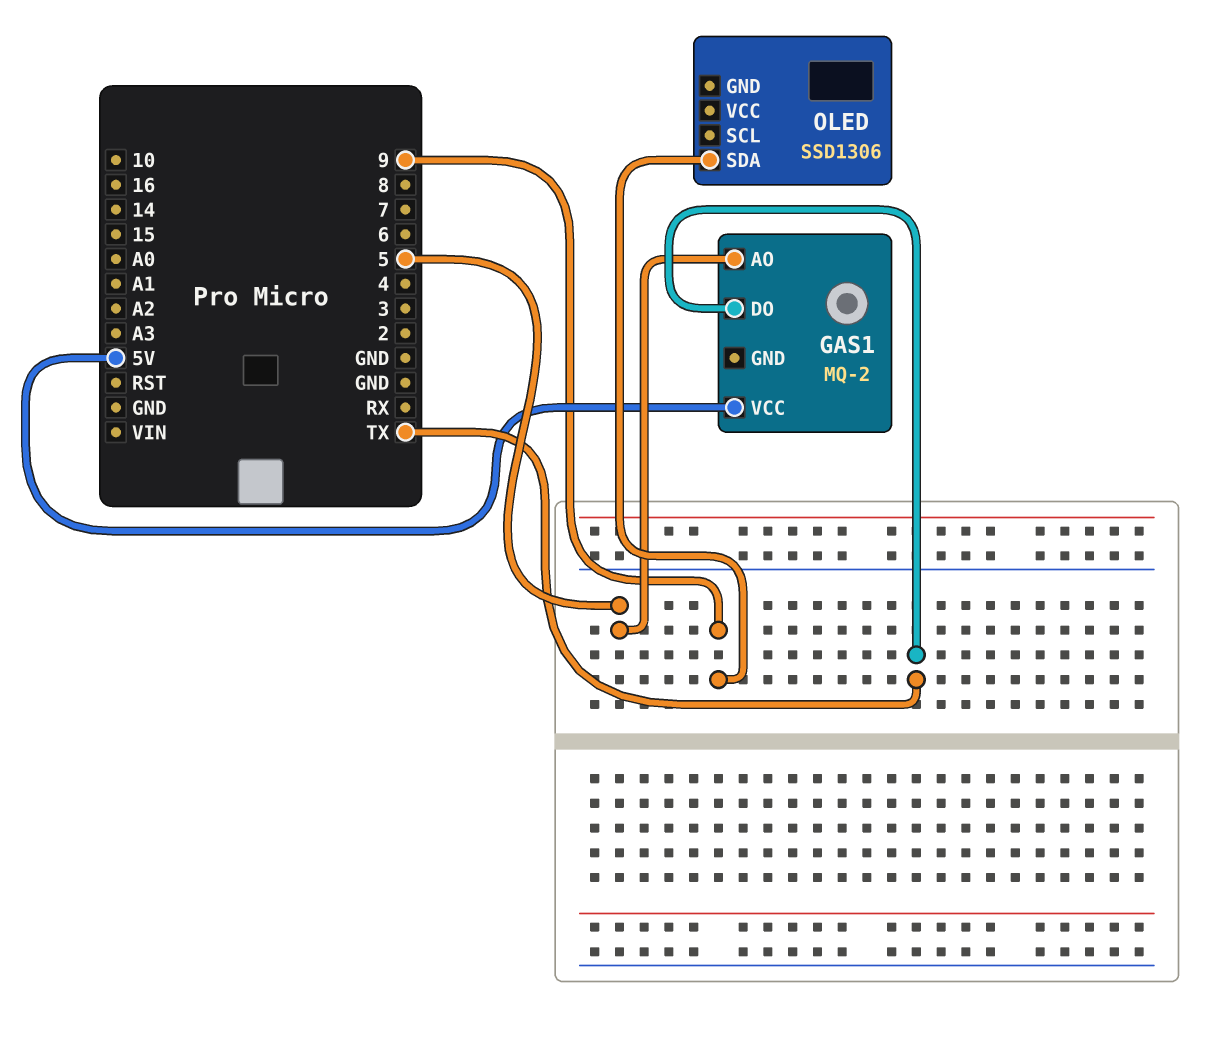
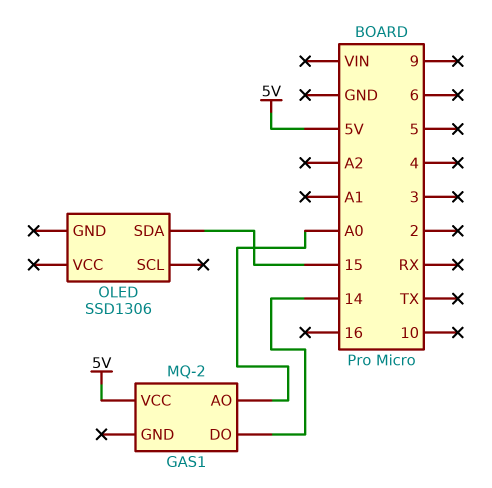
GAS1 pin AO: 5 -> A0
GAS1 pin DO: TX -> 14
OLED pin SDA: 9 -> 15

